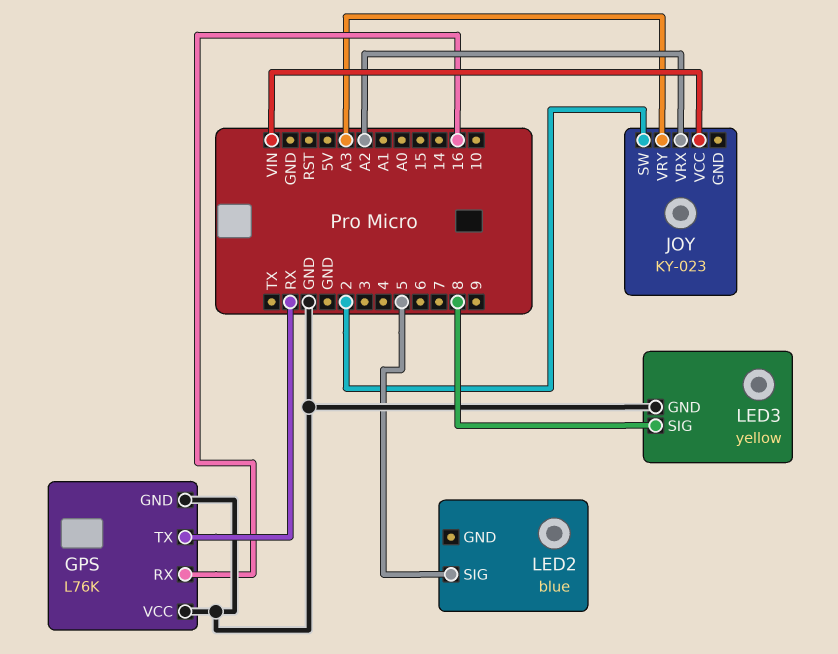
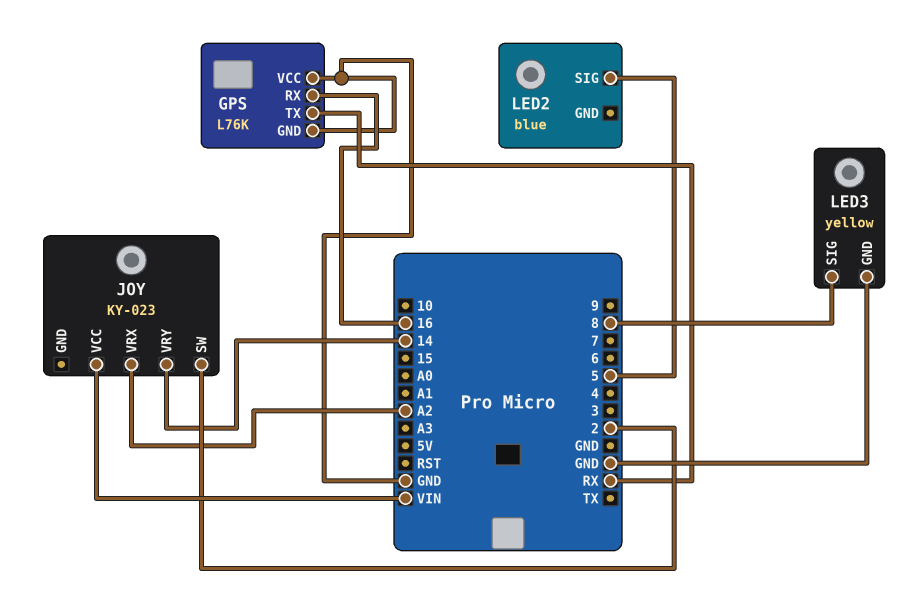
JOY pin VRY: A3 -> 14

